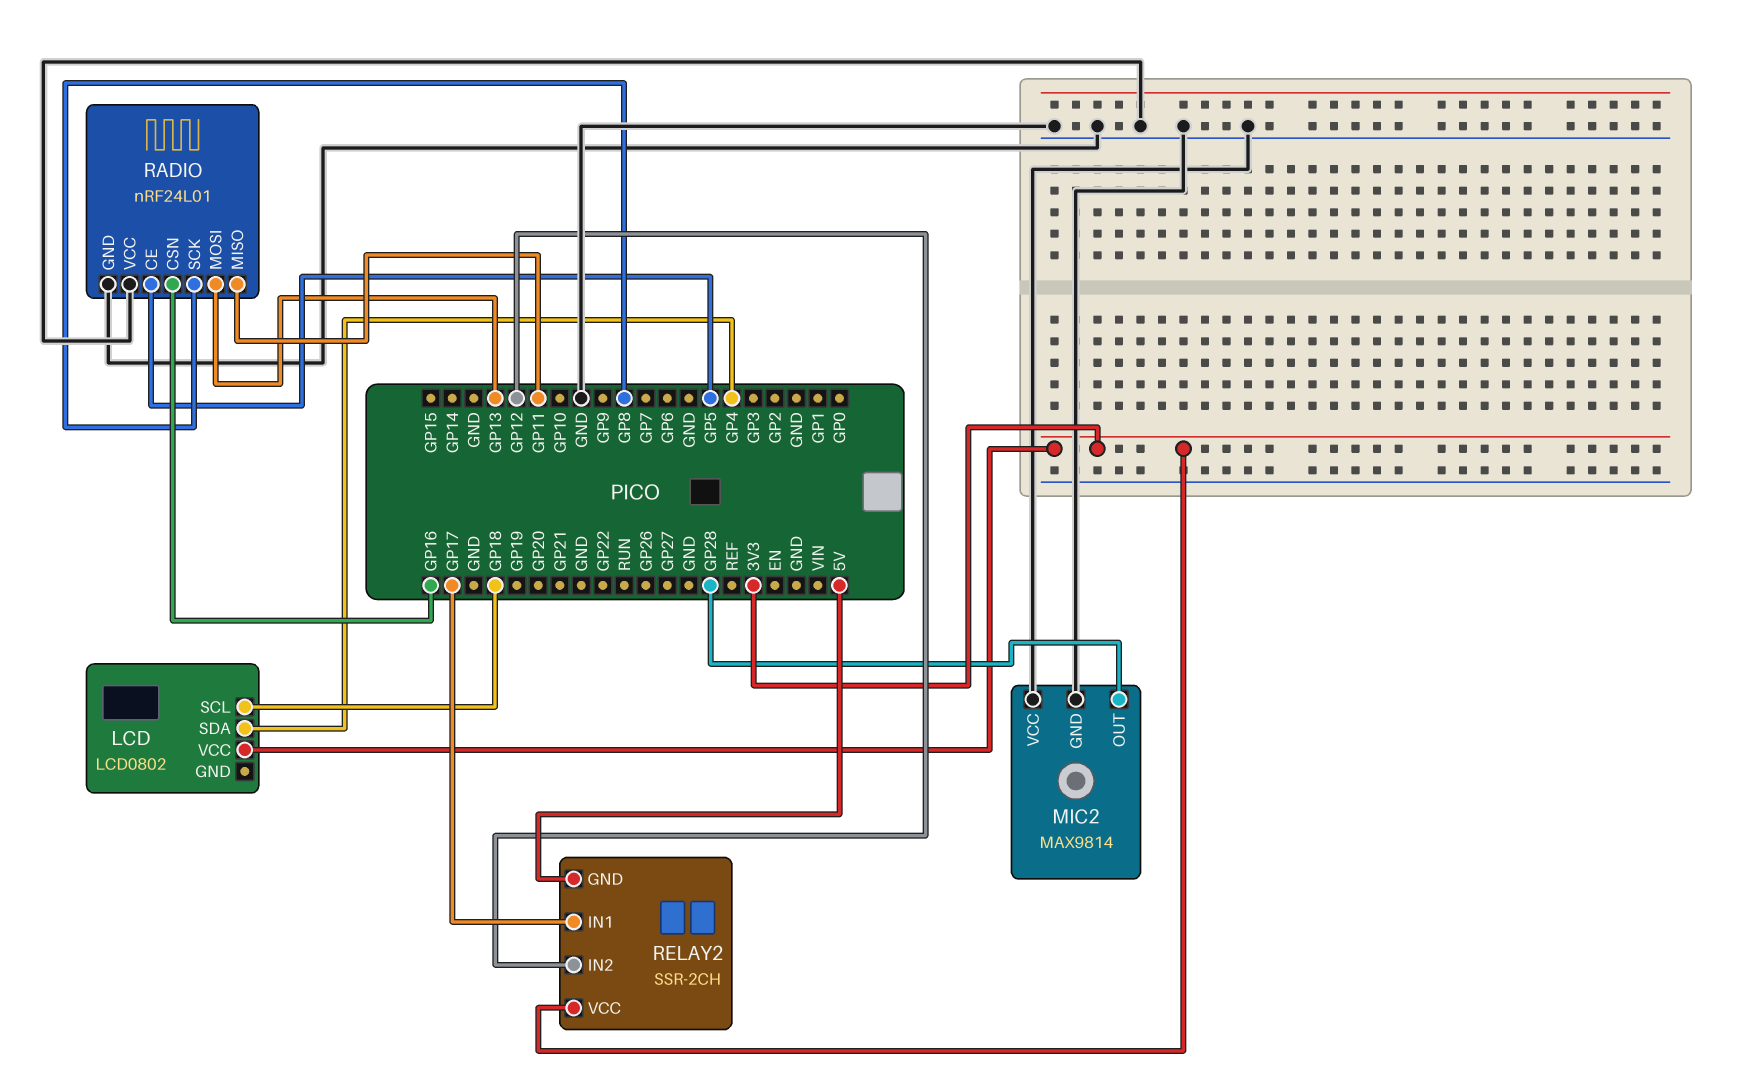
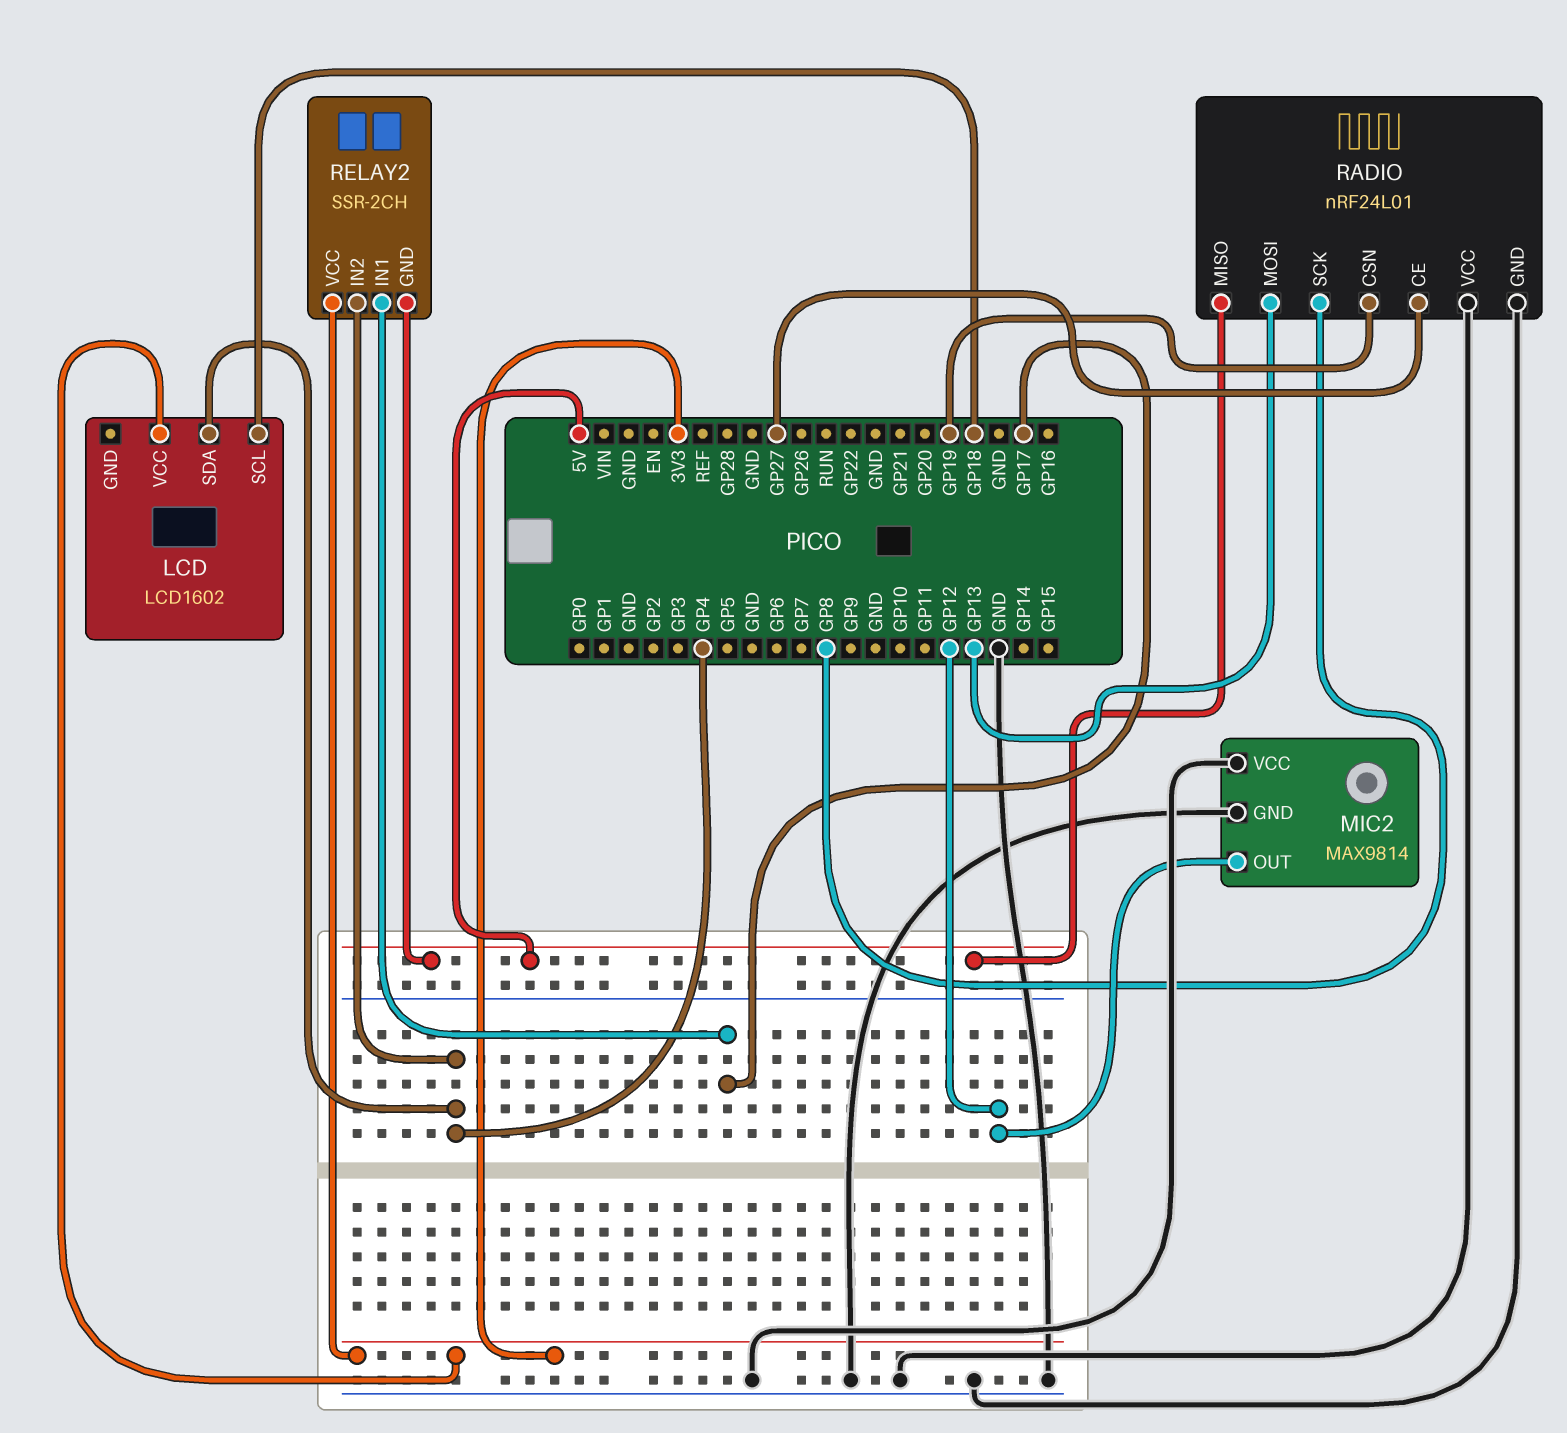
LCD: LCD0802 -> LCD1602
MIC2 pin OUT: GP28 -> GP12
RADIO pin CE: GP5 -> GP27
RADIO pin CSN: GP16 -> GP19
RADIO pin MISO: GP11 -> 5V
RELAY2 pin IN2: GP12 -> GP4

